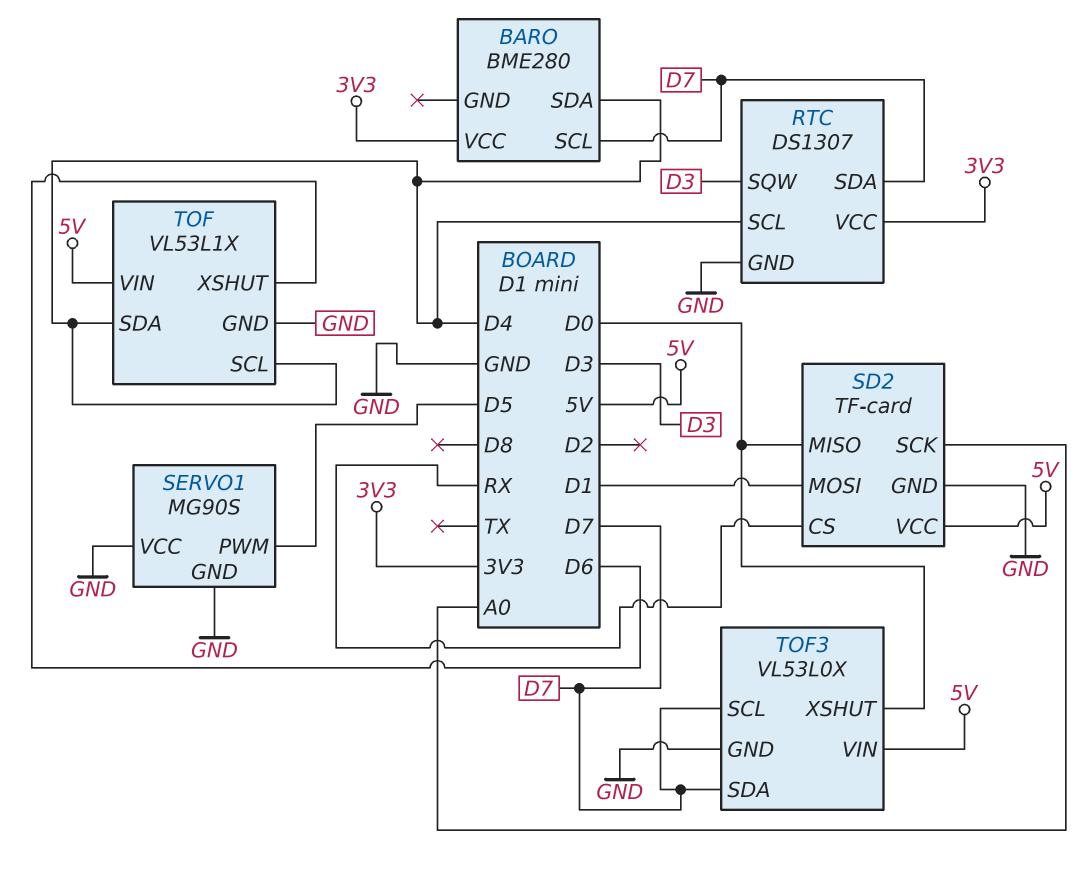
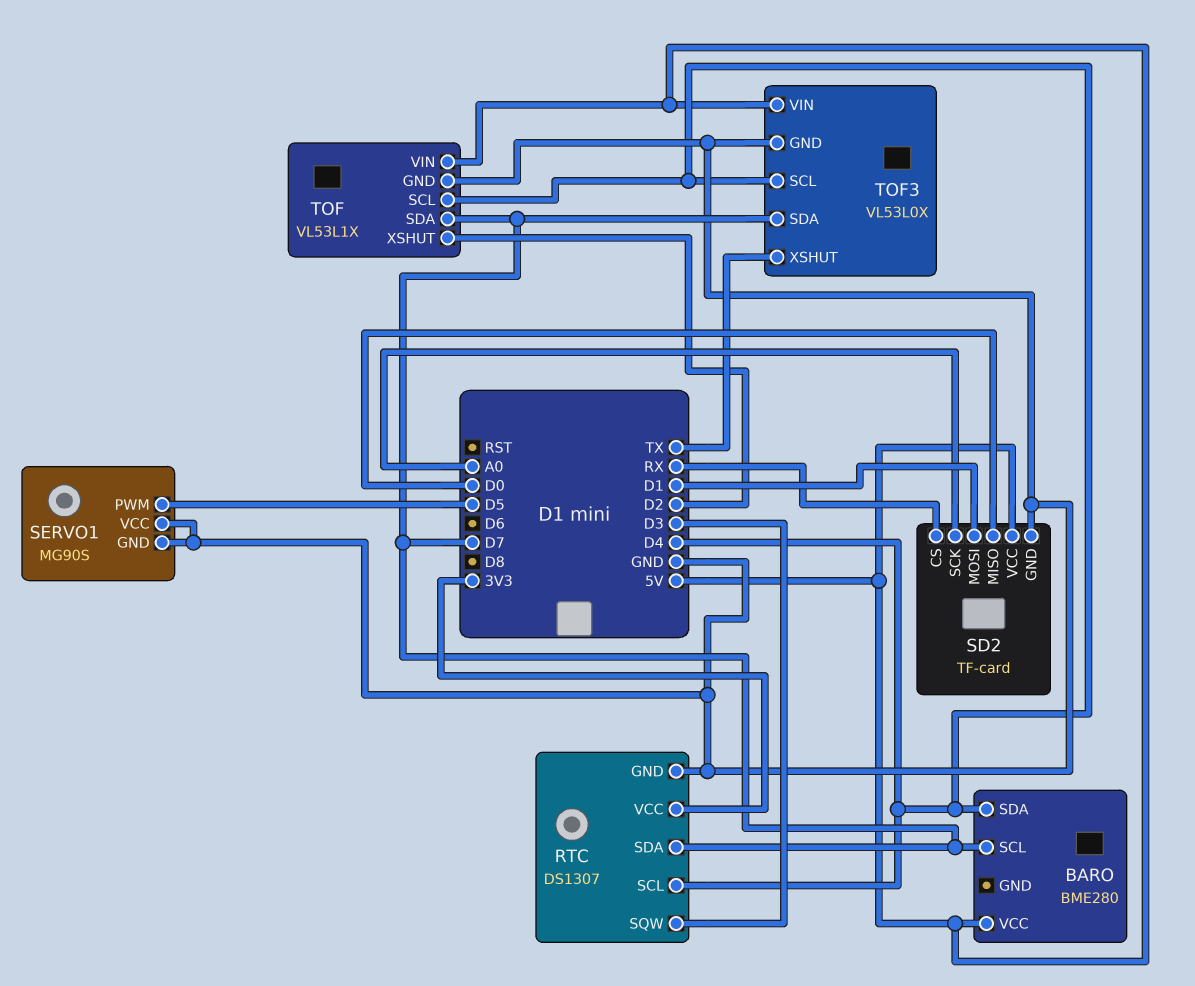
BARO pin VCC: 3V3 -> 5V
TOF pin SDA: D4 -> D7
TOF pin XSHUT: D6 -> D2
TOF3 pin SCL: D7 -> D4
TOF3 pin XSHUT: D0 -> TX

